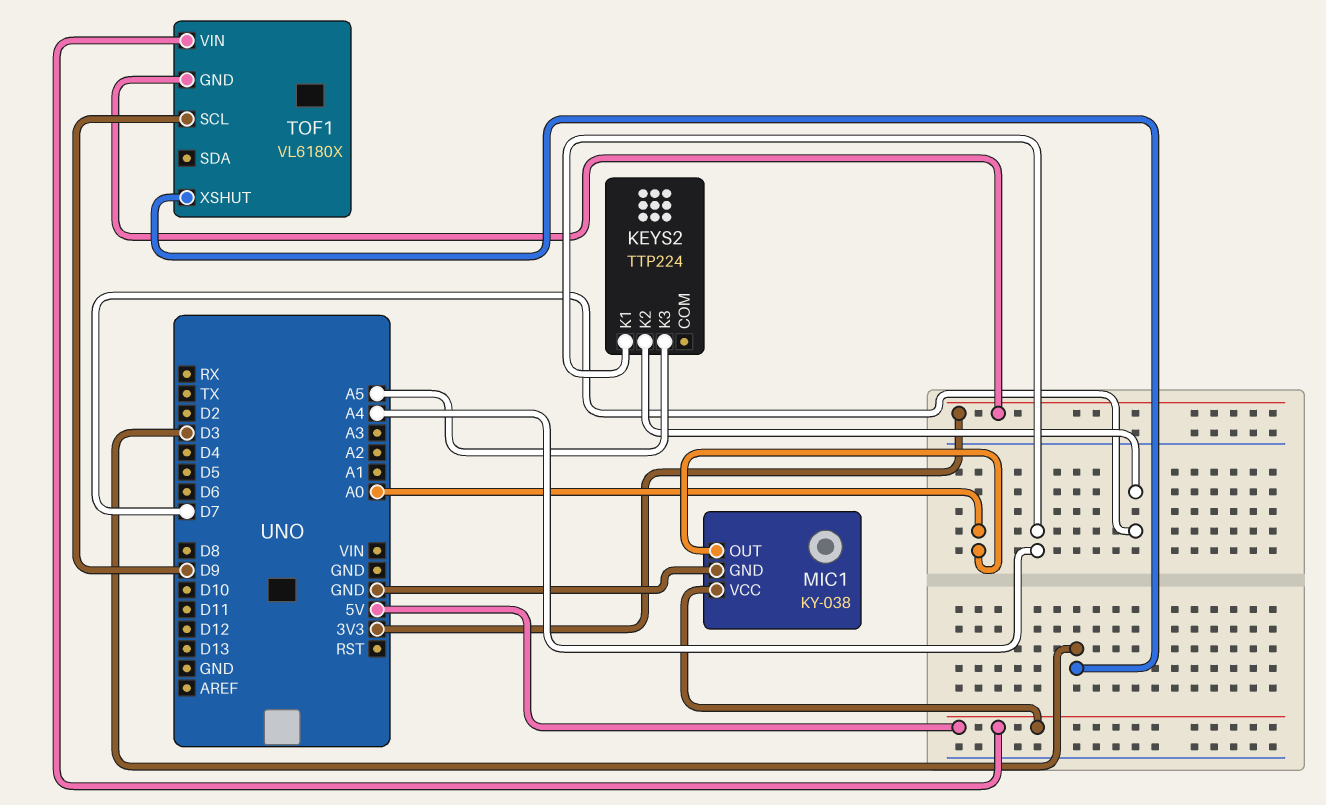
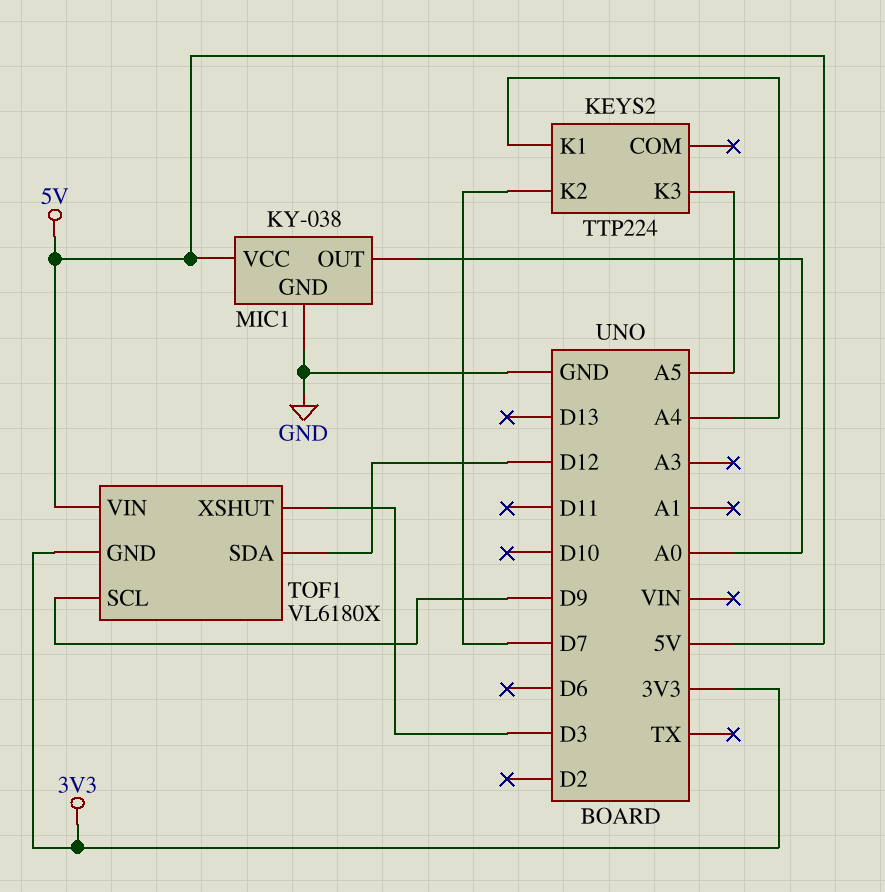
TOF1 pin SDA: none -> D12

